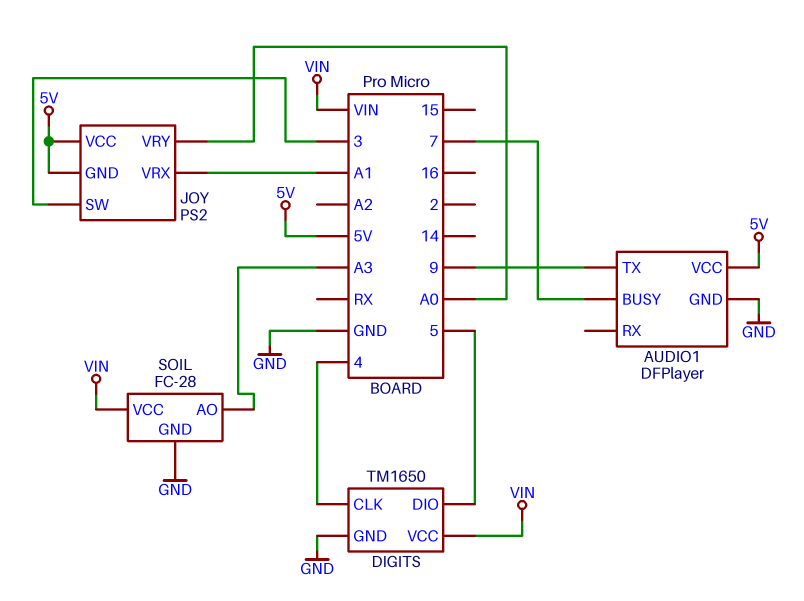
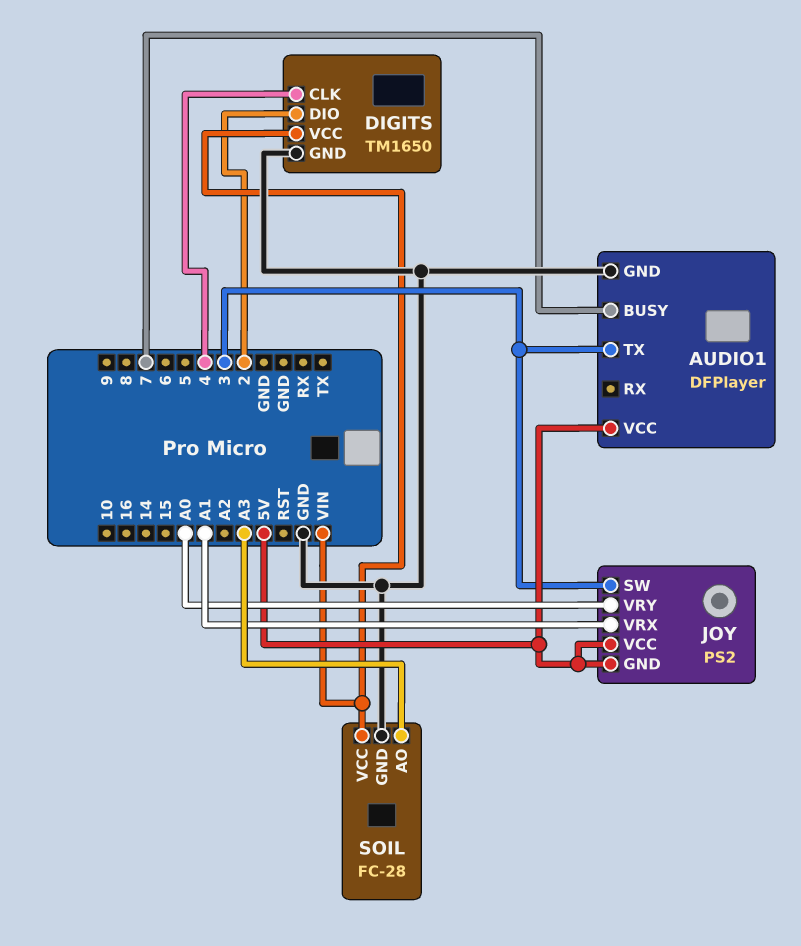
AUDIO1 pin TX: 9 -> 3
DIGITS pin DIO: 5 -> 2

